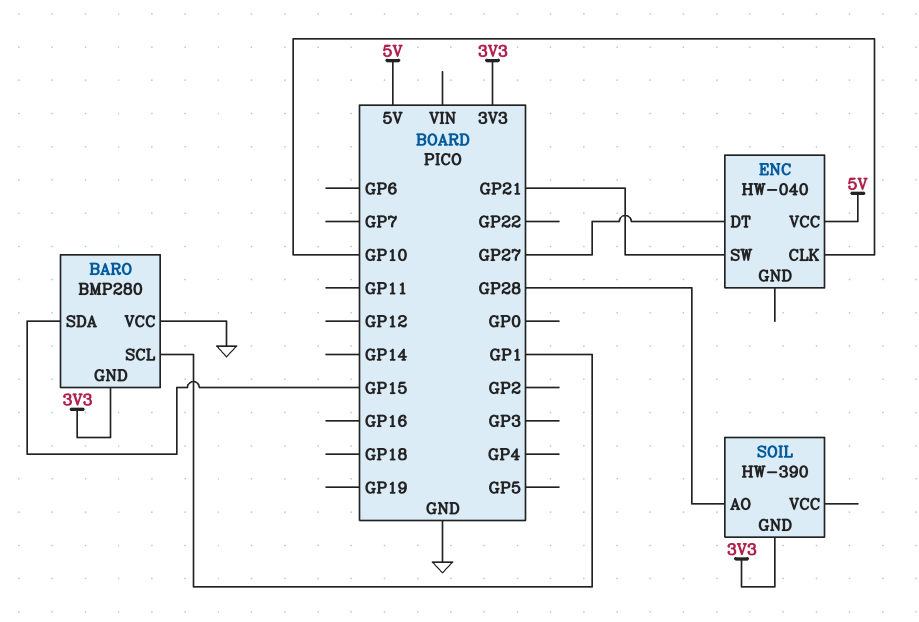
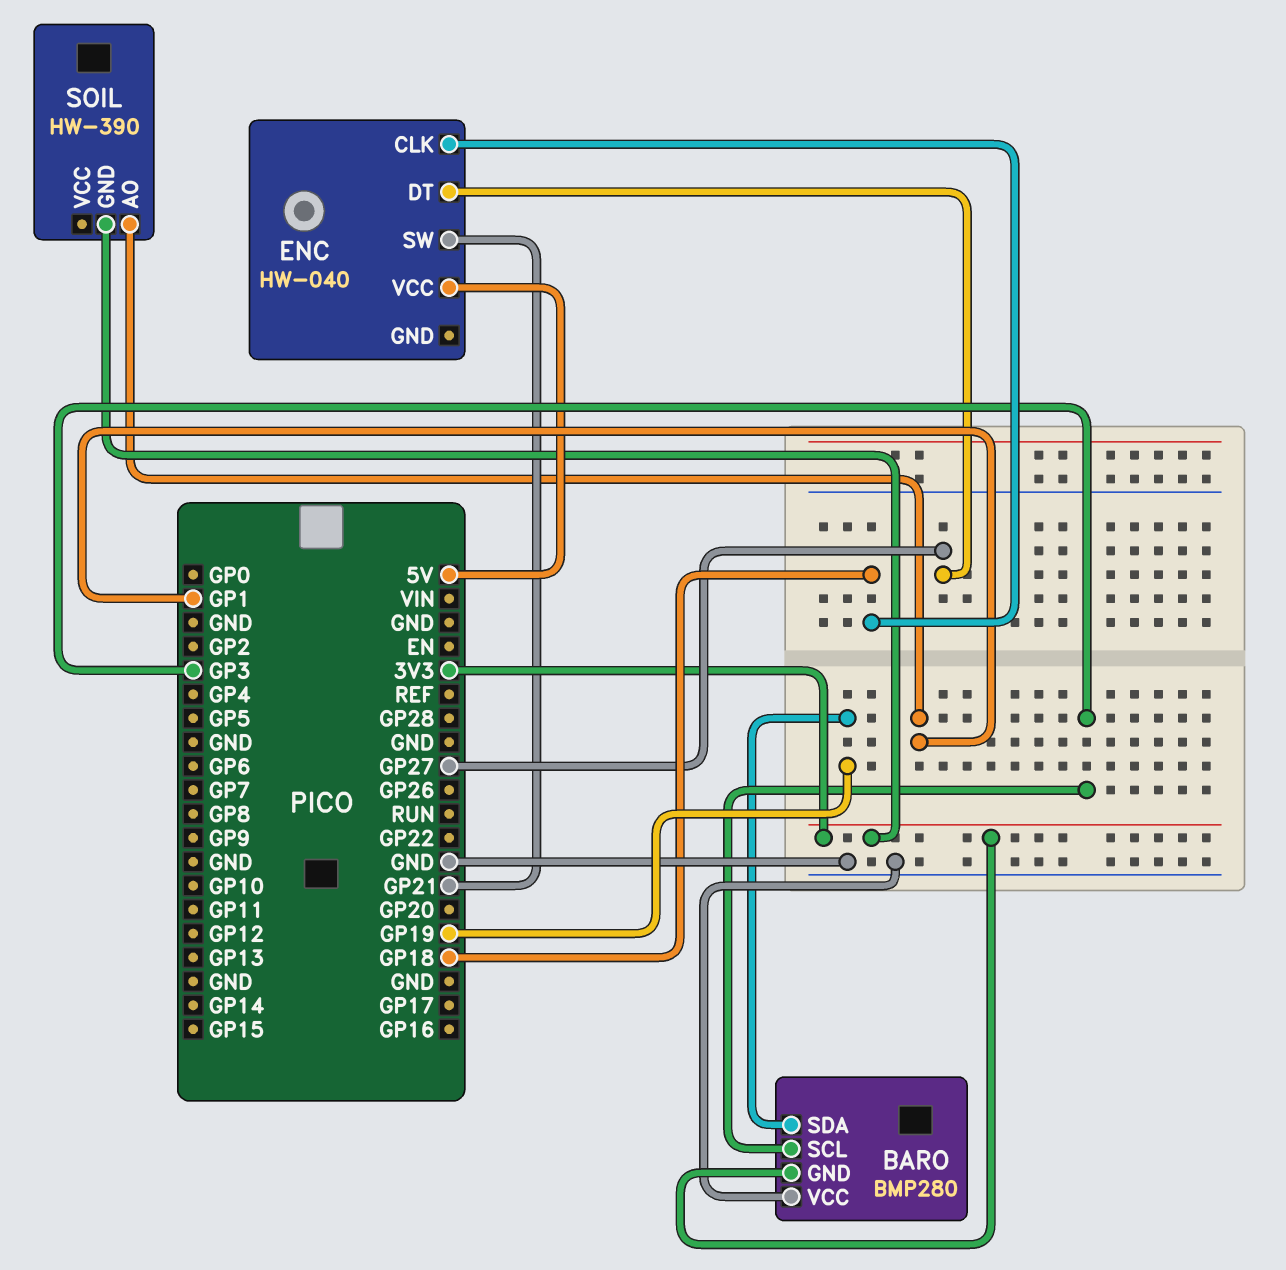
BARO pin SCL: GP1 -> GP3
BARO pin SDA: GP15 -> GP19
ENC pin CLK: GP10 -> GP18
SOIL pin AO: GP28 -> GP1

